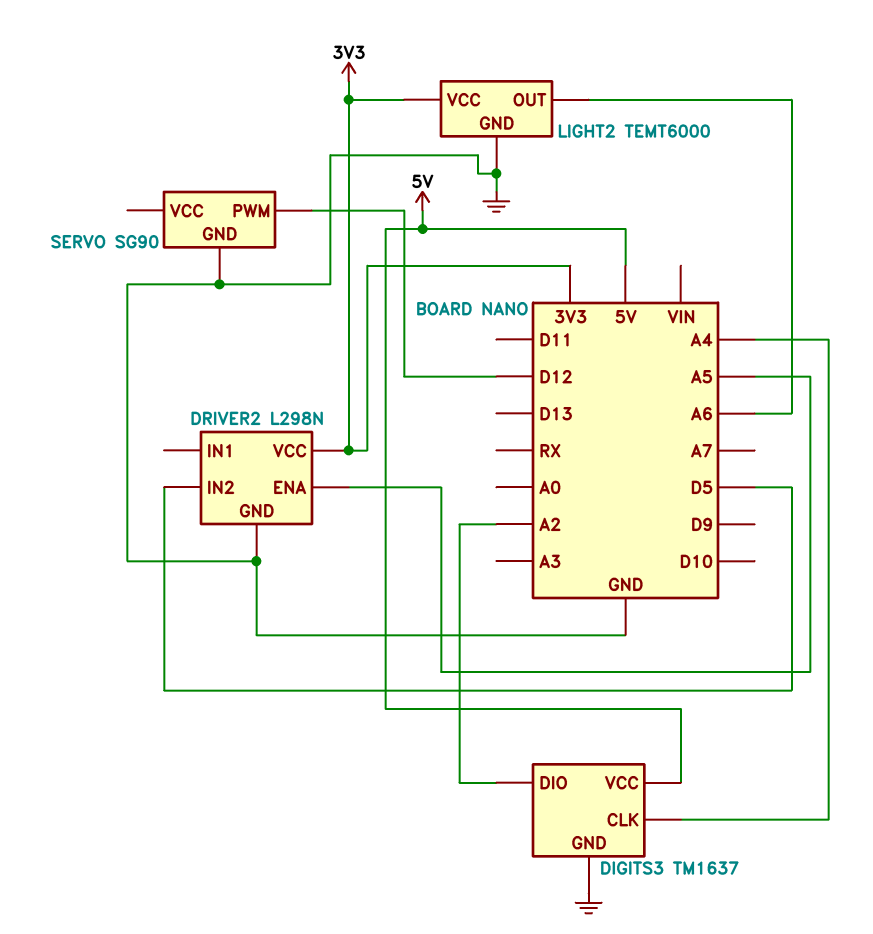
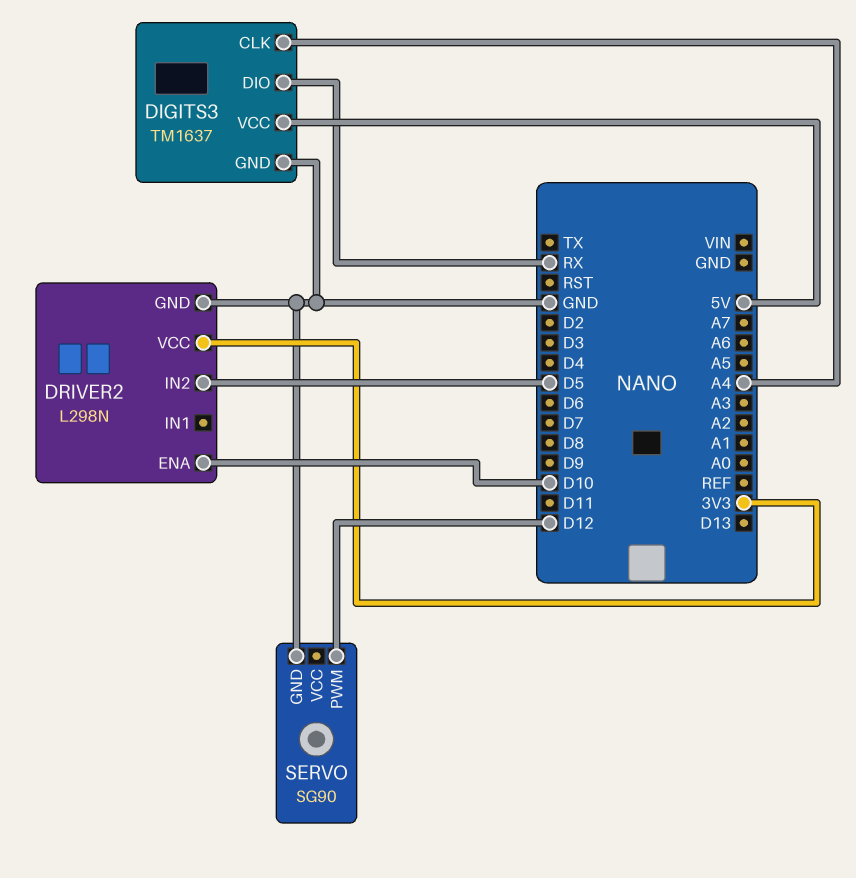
DIGITS3 pin DIO: A2 -> RX
DRIVER2 pin ENA: A5 -> D10
LIGHT2: TEMT6000 -> none
LIGHT2 pin GND: GND -> none
LIGHT2 pin OUT: A6 -> none
LIGHT2 pin VCC: 3V3 -> none

